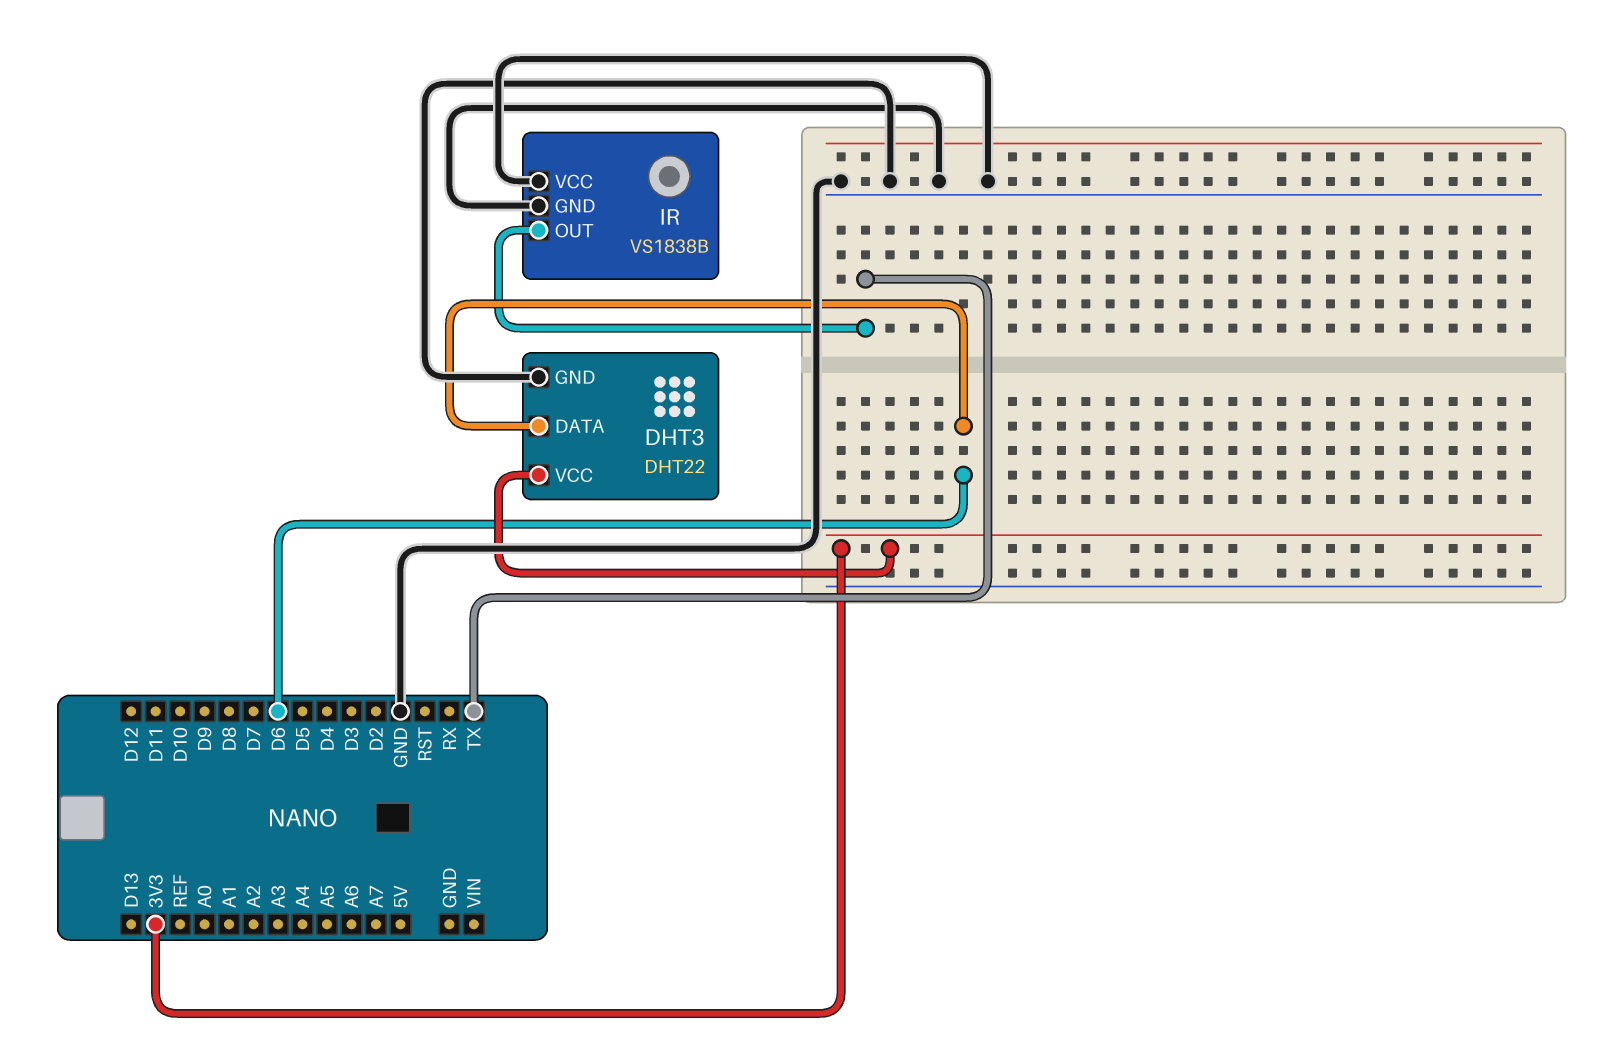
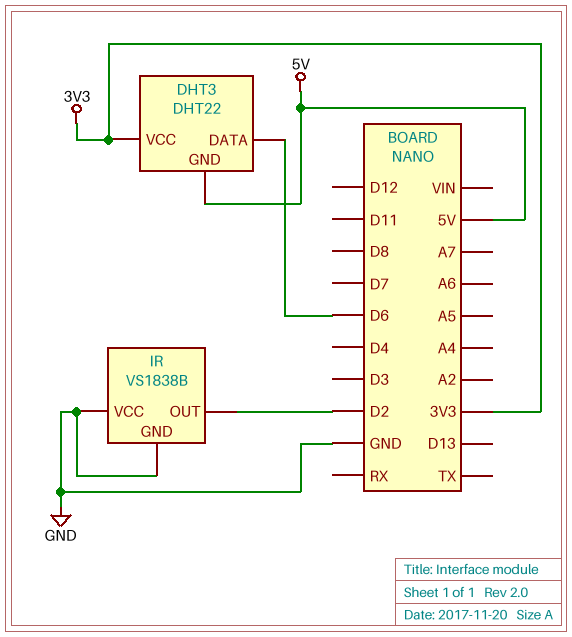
DHT3 pin GND: GND -> 5V
IR pin OUT: TX -> D2

